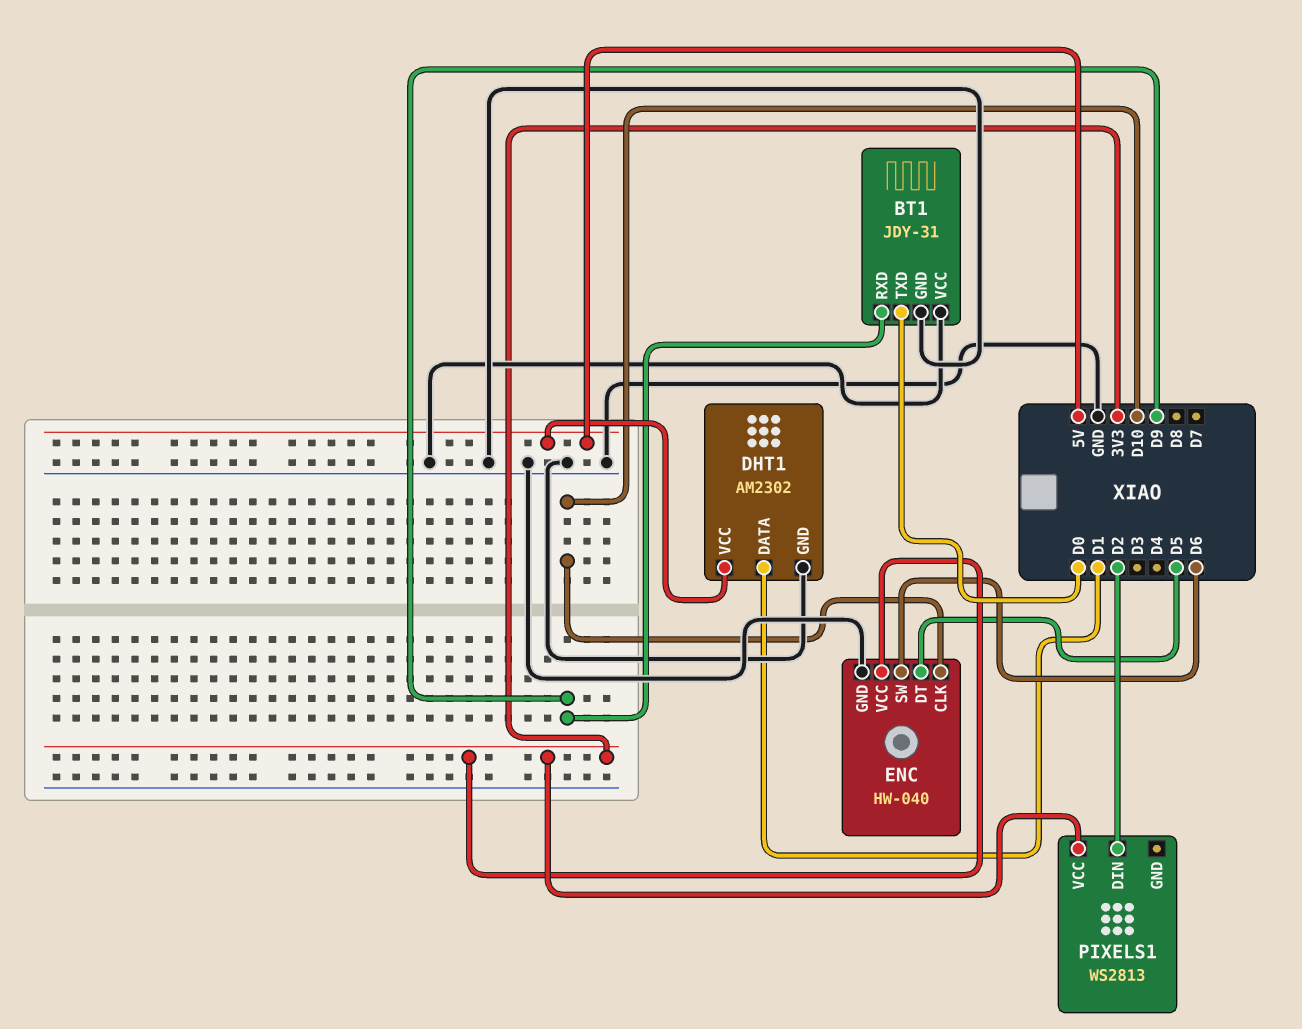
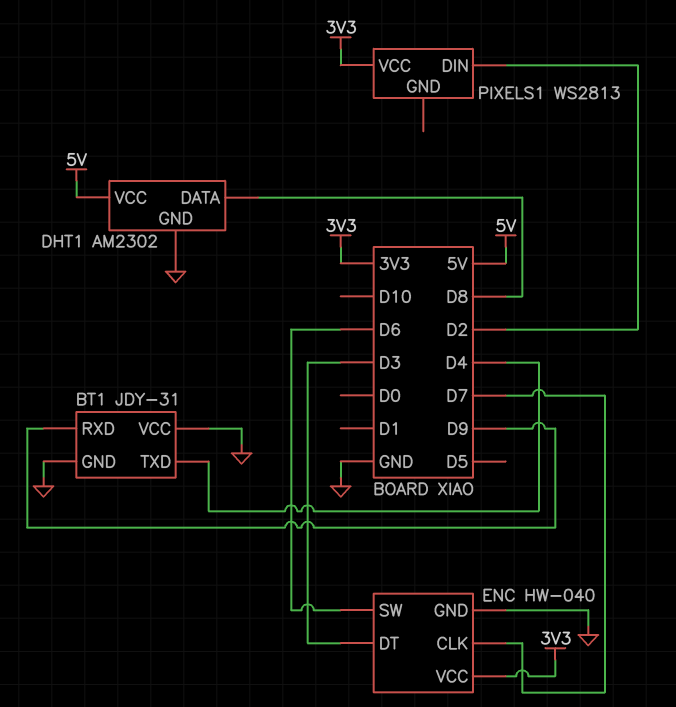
BT1 pin TXD: D0 -> D4
DHT1 pin DATA: D1 -> D8
ENC pin CLK: D10 -> D7
ENC pin DT: D5 -> D3

